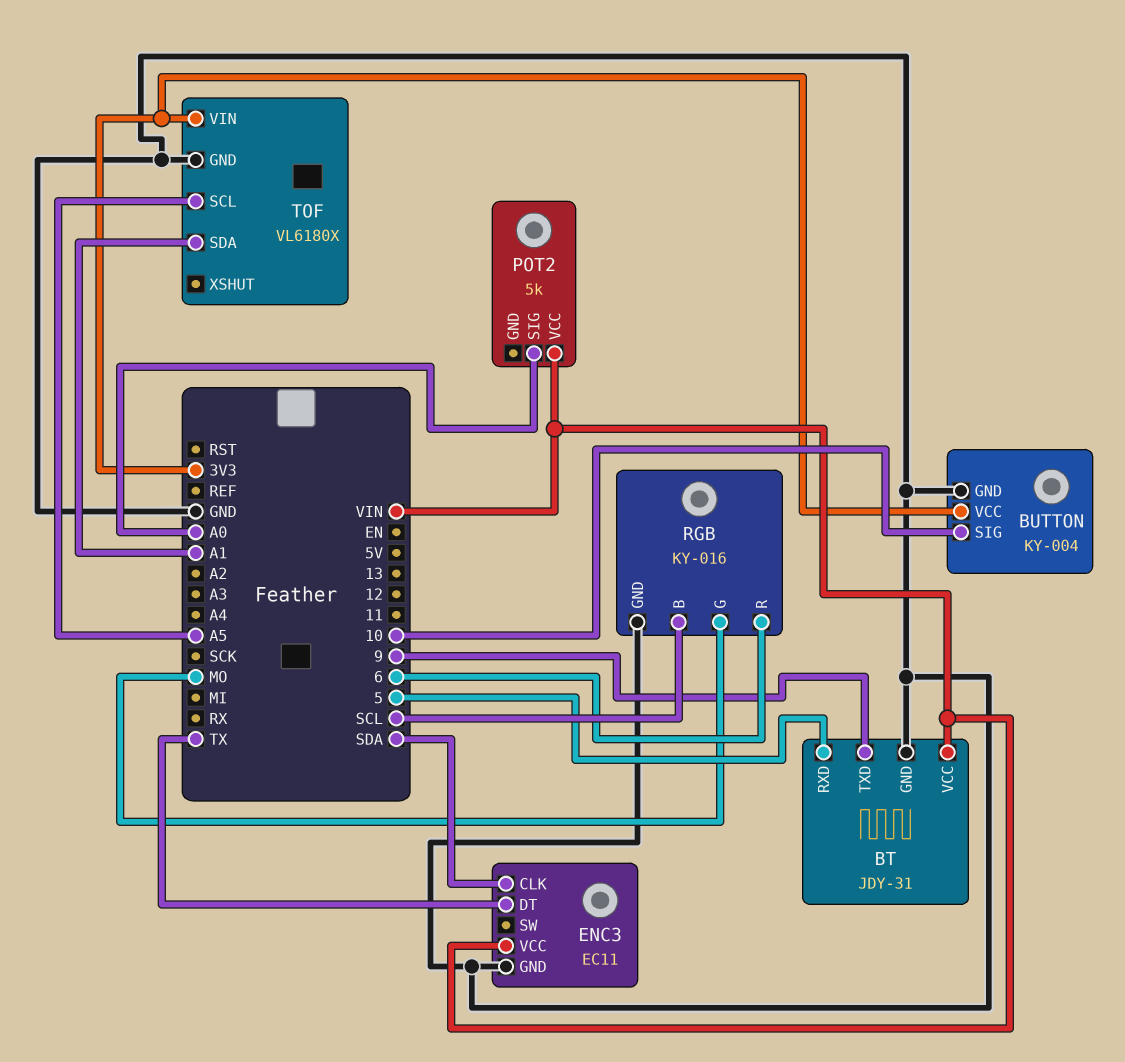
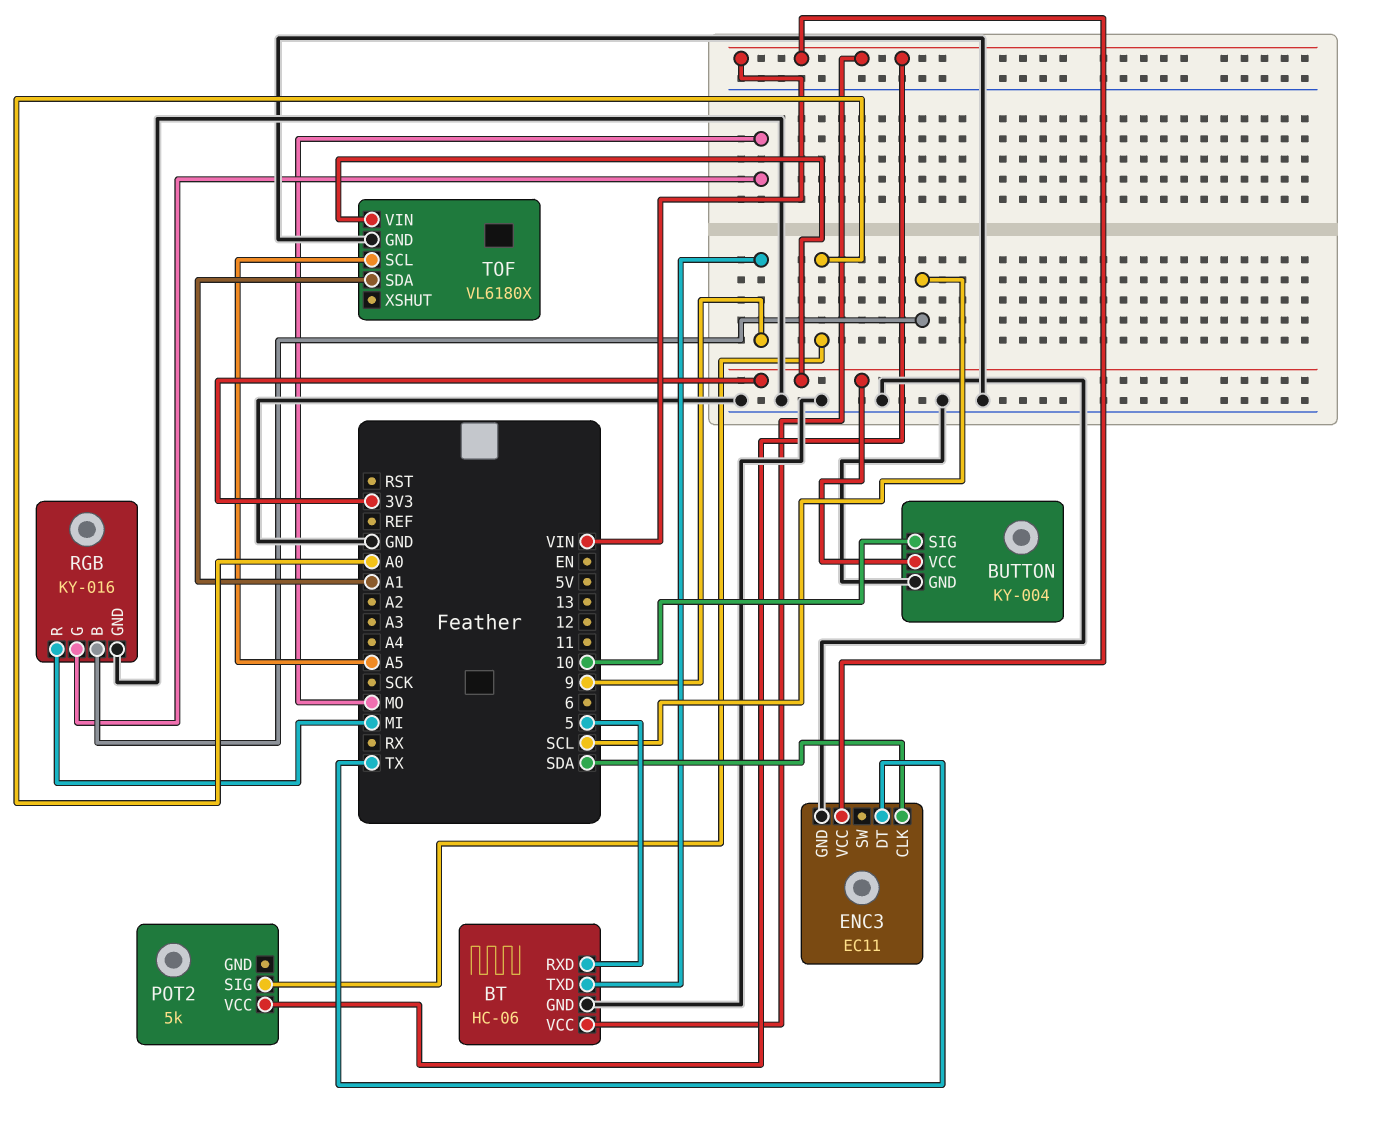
BT: JDY-31 -> HC-06
RGB pin R: 6 -> MI

